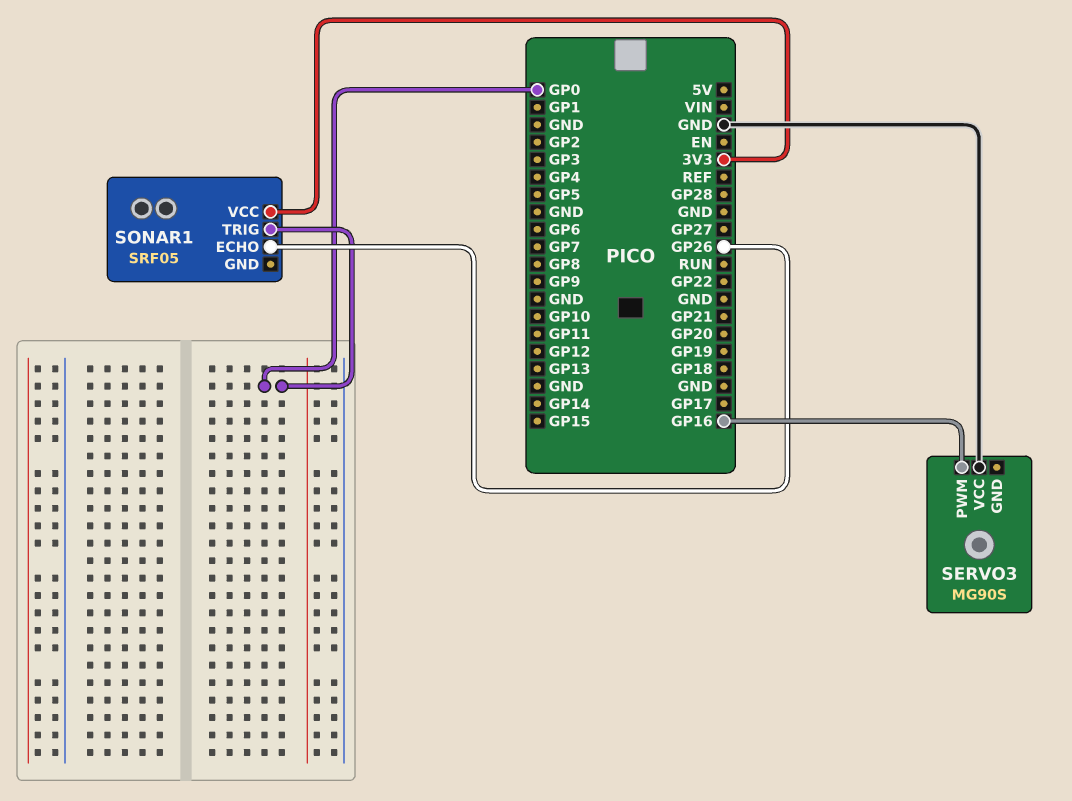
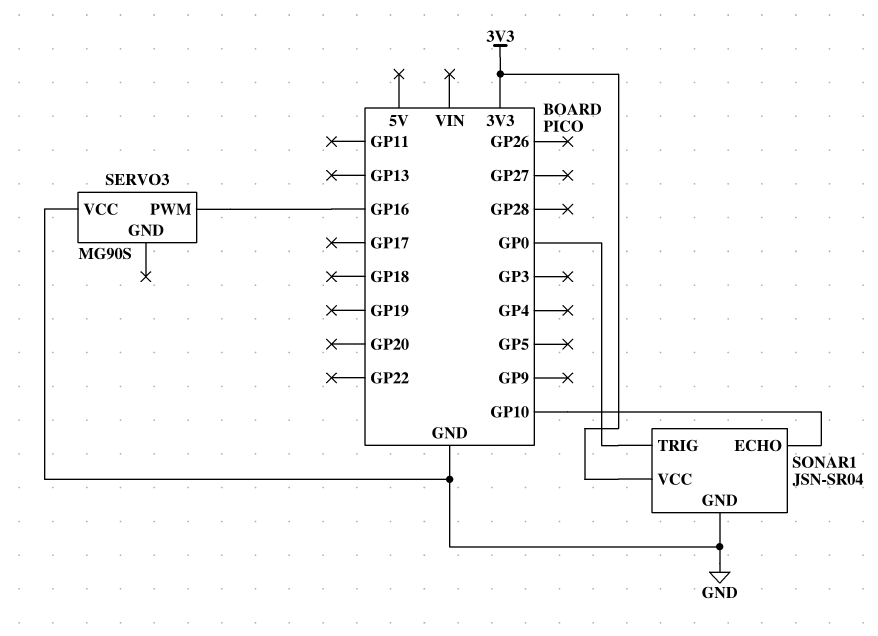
SONAR1: SRF05 -> JSN-SR04
SONAR1 pin ECHO: GP26 -> GP10
SONAR1 pin GND: none -> GND

